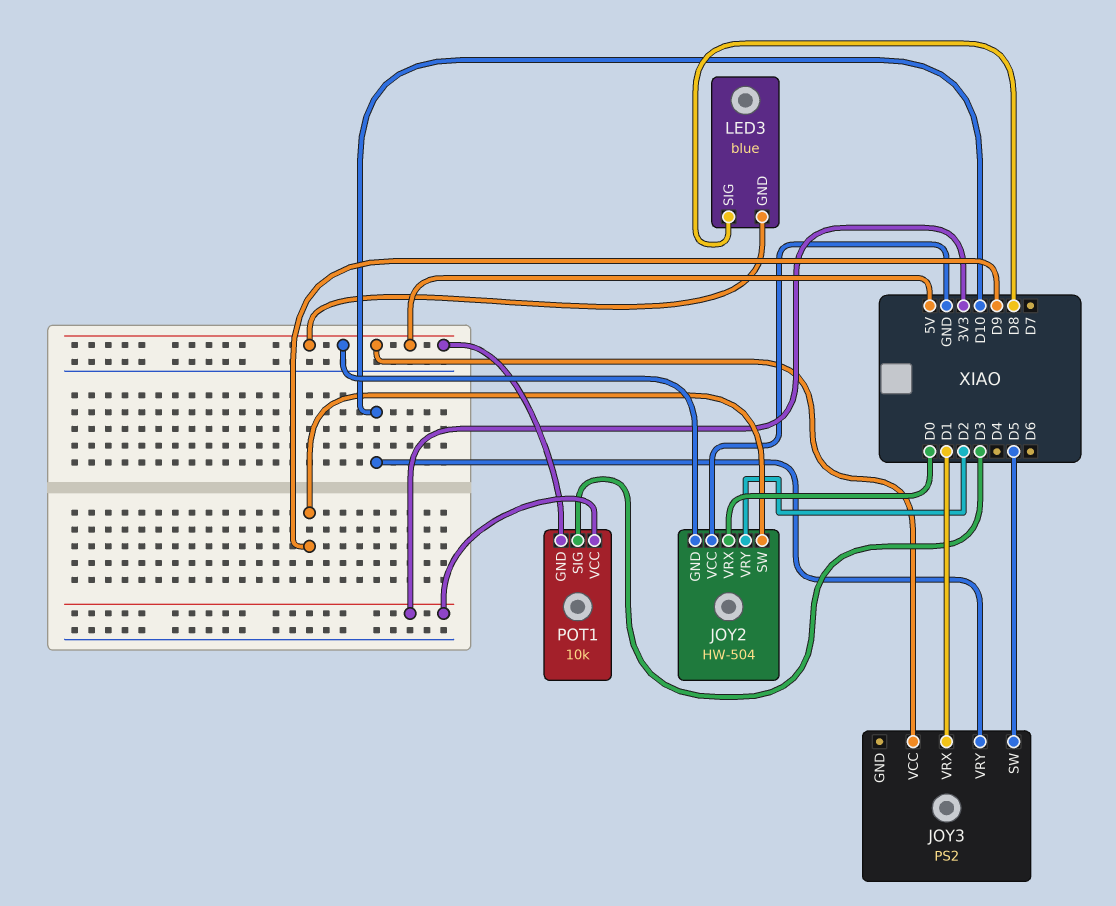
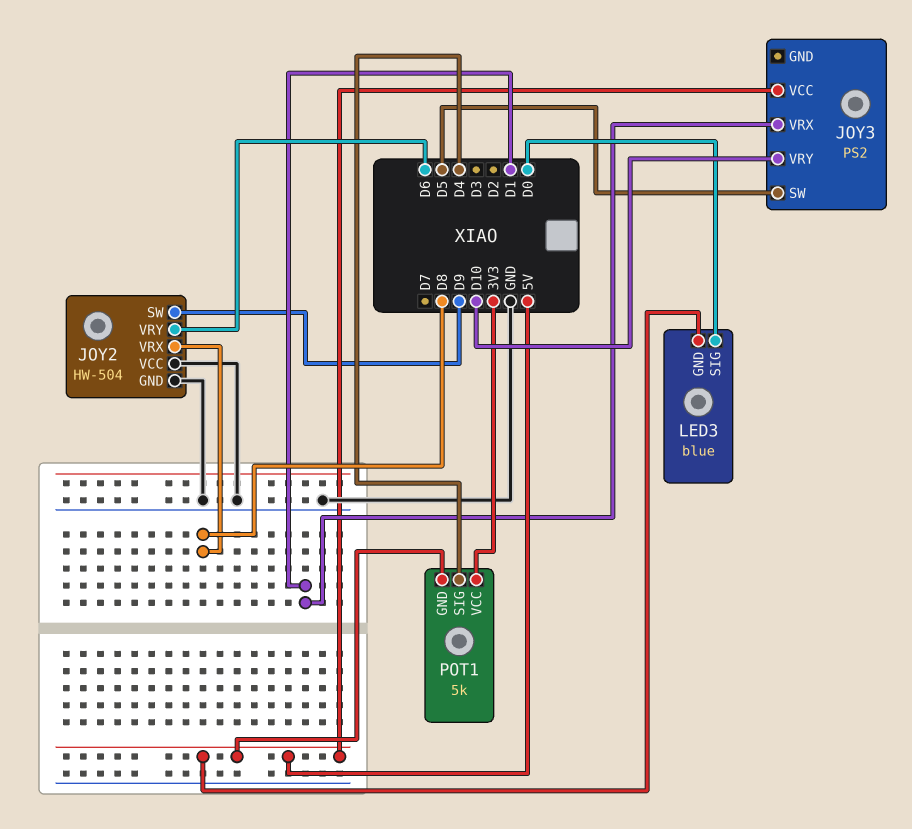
JOY2 pin GND: 5V -> GND
JOY2 pin VRX: D0 -> D8
JOY2 pin VRY: D2 -> D6
LED3 pin SIG: D8 -> D0
POT1: 10k -> 5k
POT1 pin SIG: D3 -> D4

